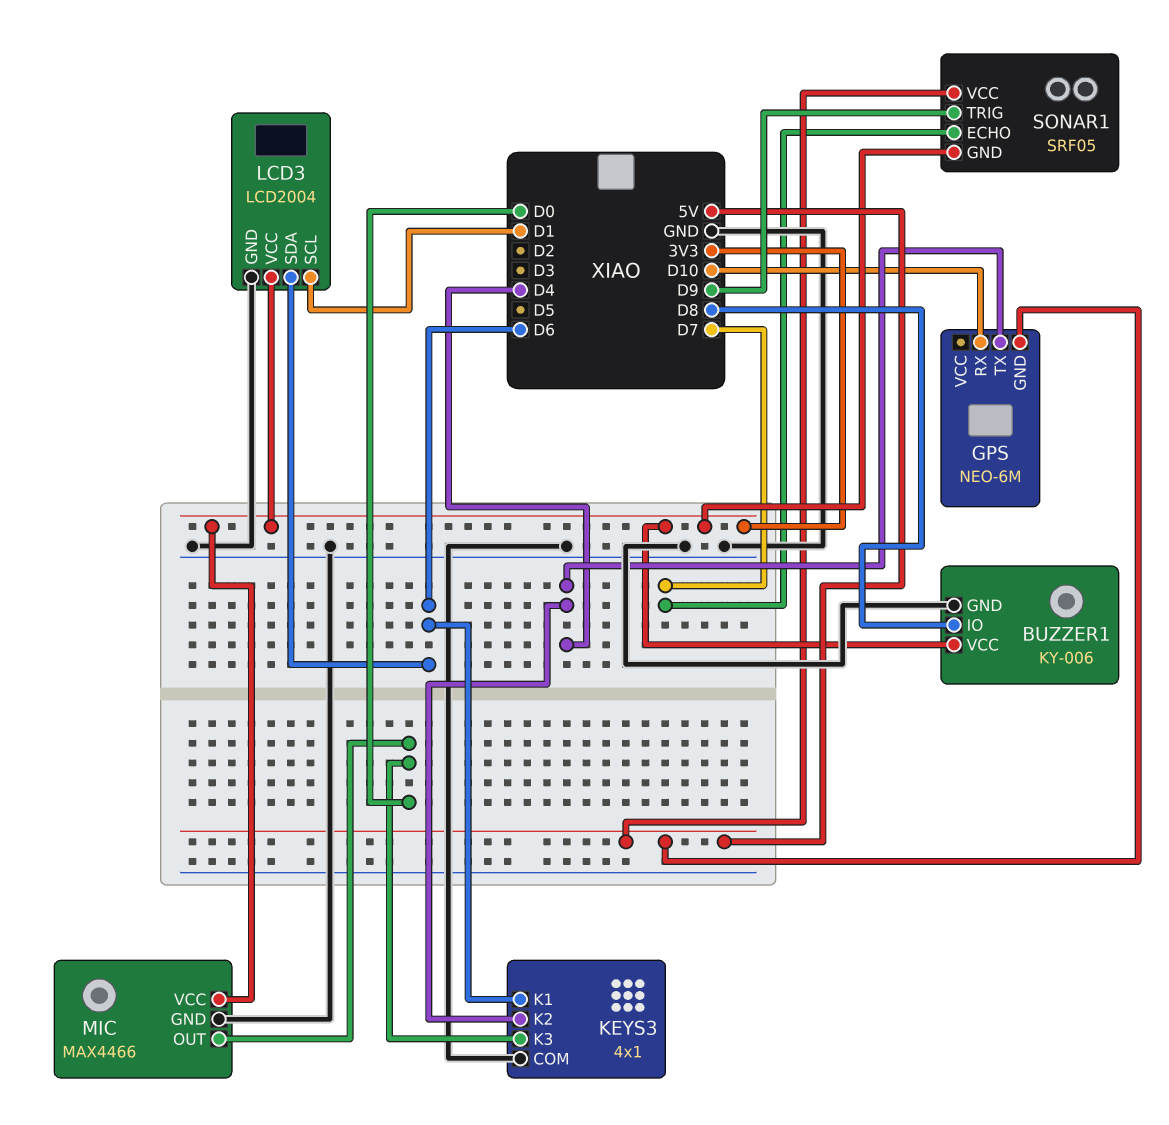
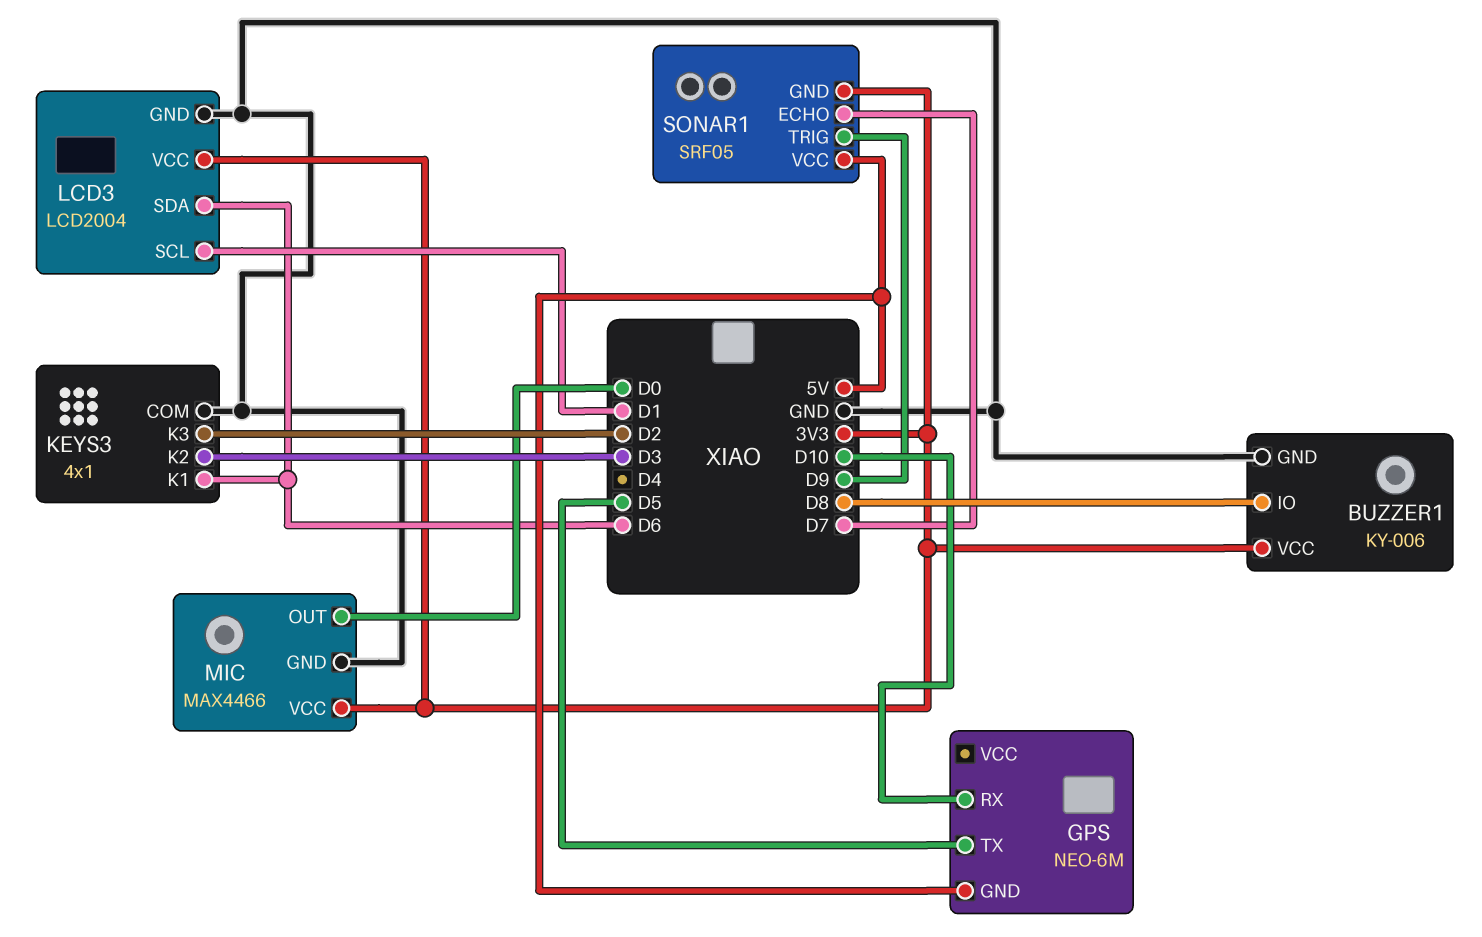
GPS pin TX: D4 -> D5
KEYS3 pin K2: D4 -> D3
KEYS3 pin K3: D0 -> D2

